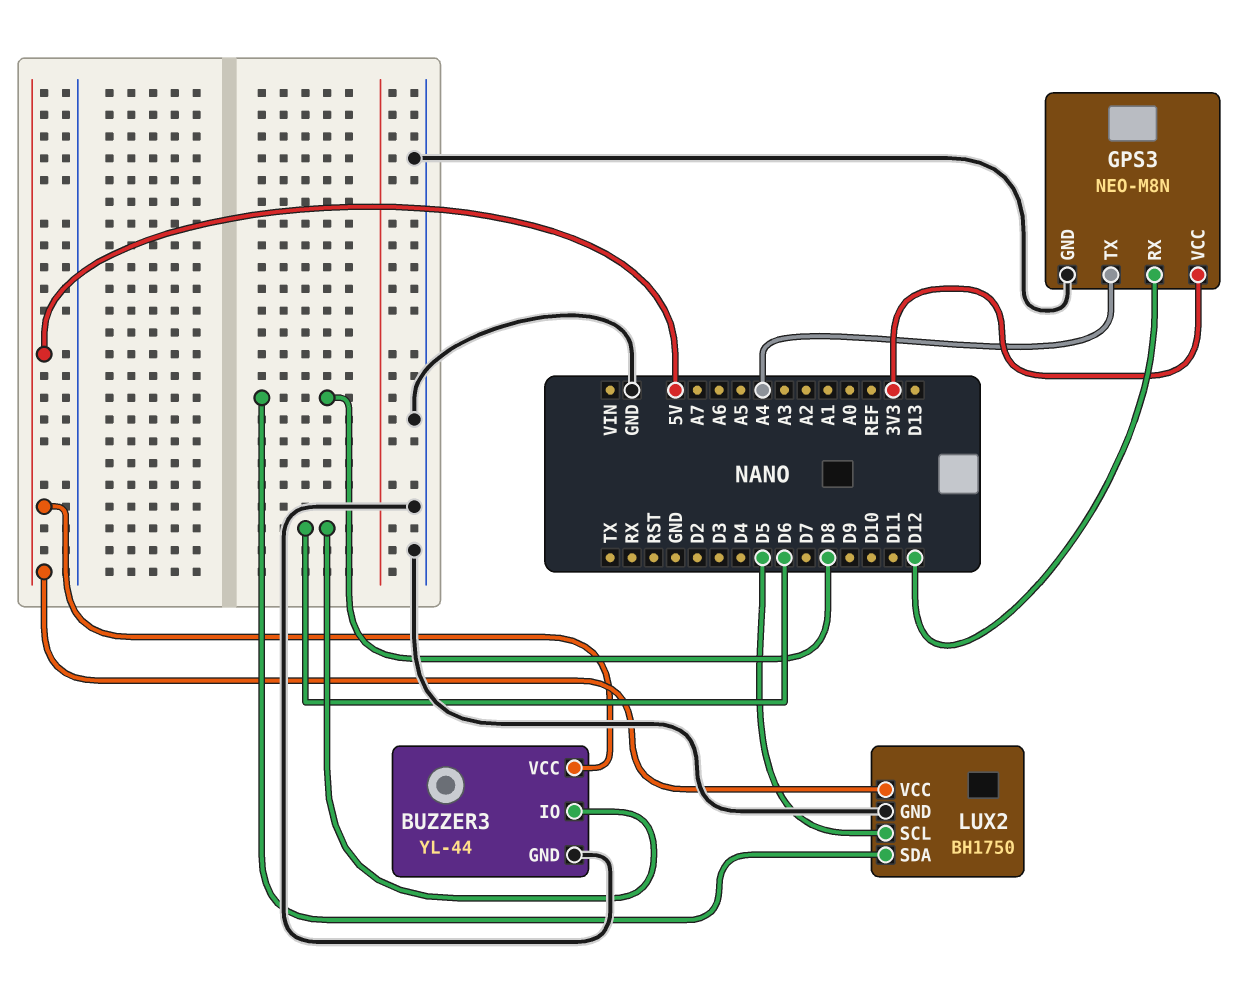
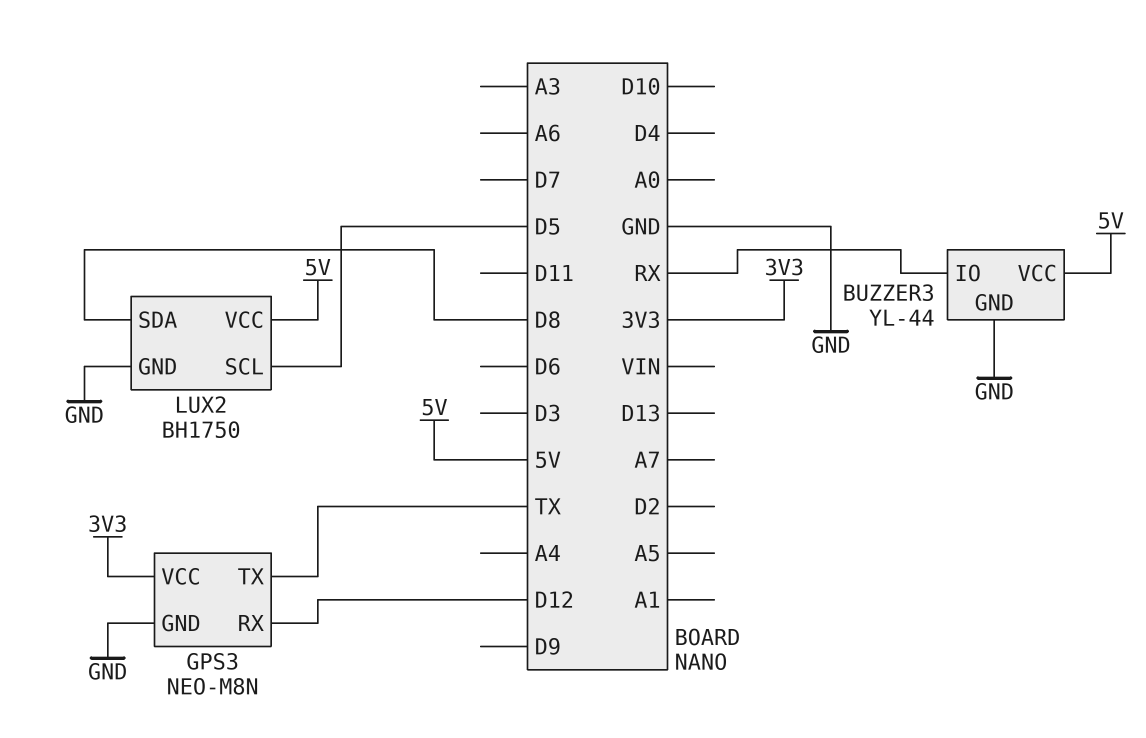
BUZZER3 pin IO: D6 -> RX
GPS3 pin TX: A4 -> TX

